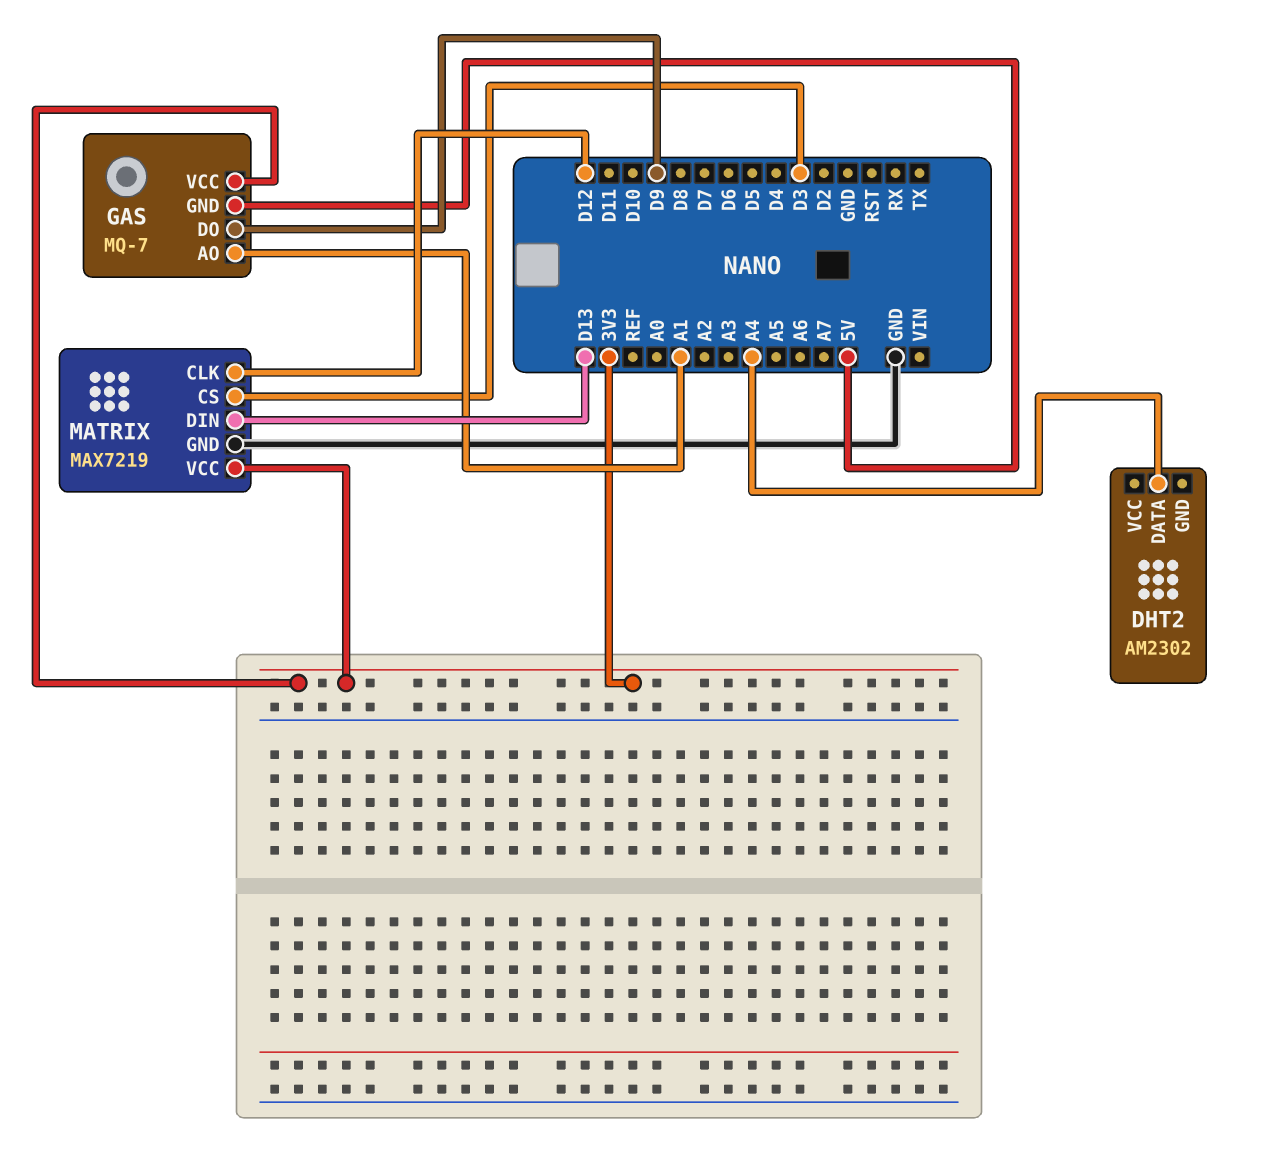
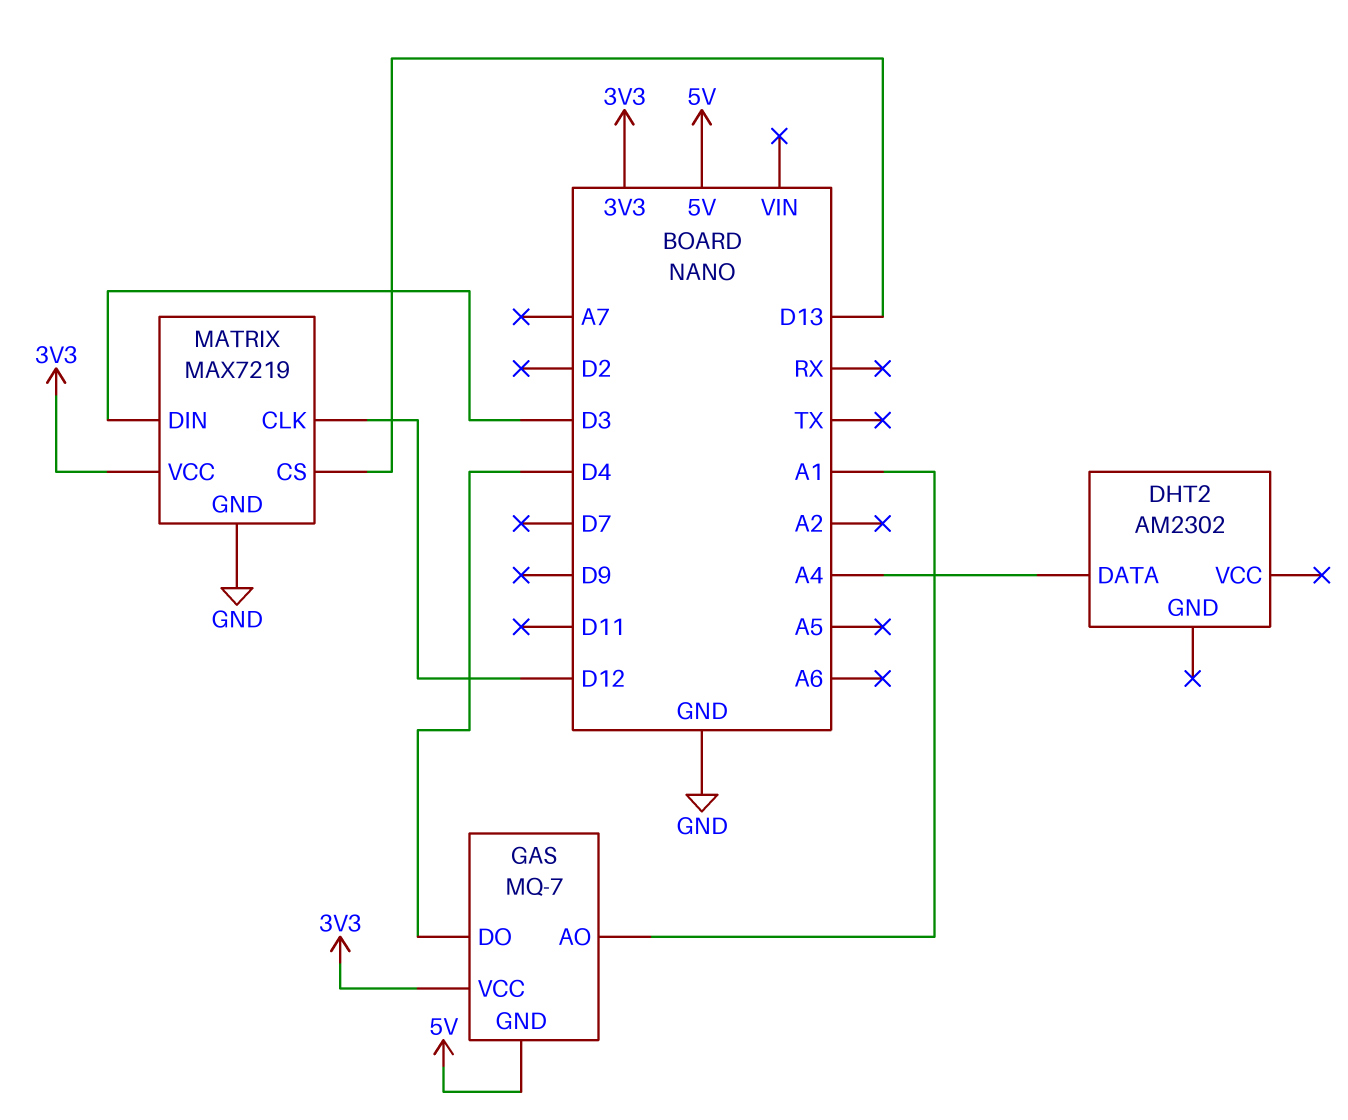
GAS pin DO: D9 -> D4
MATRIX pin CS: D3 -> D13
MATRIX pin DIN: D13 -> D3

